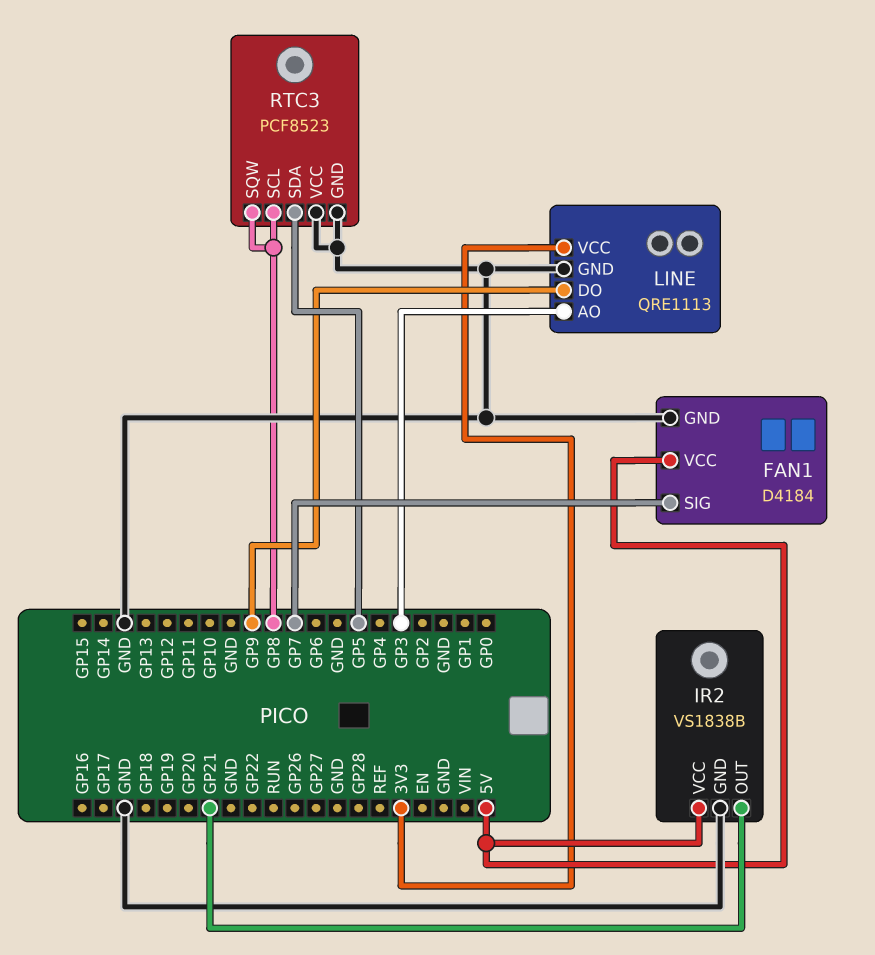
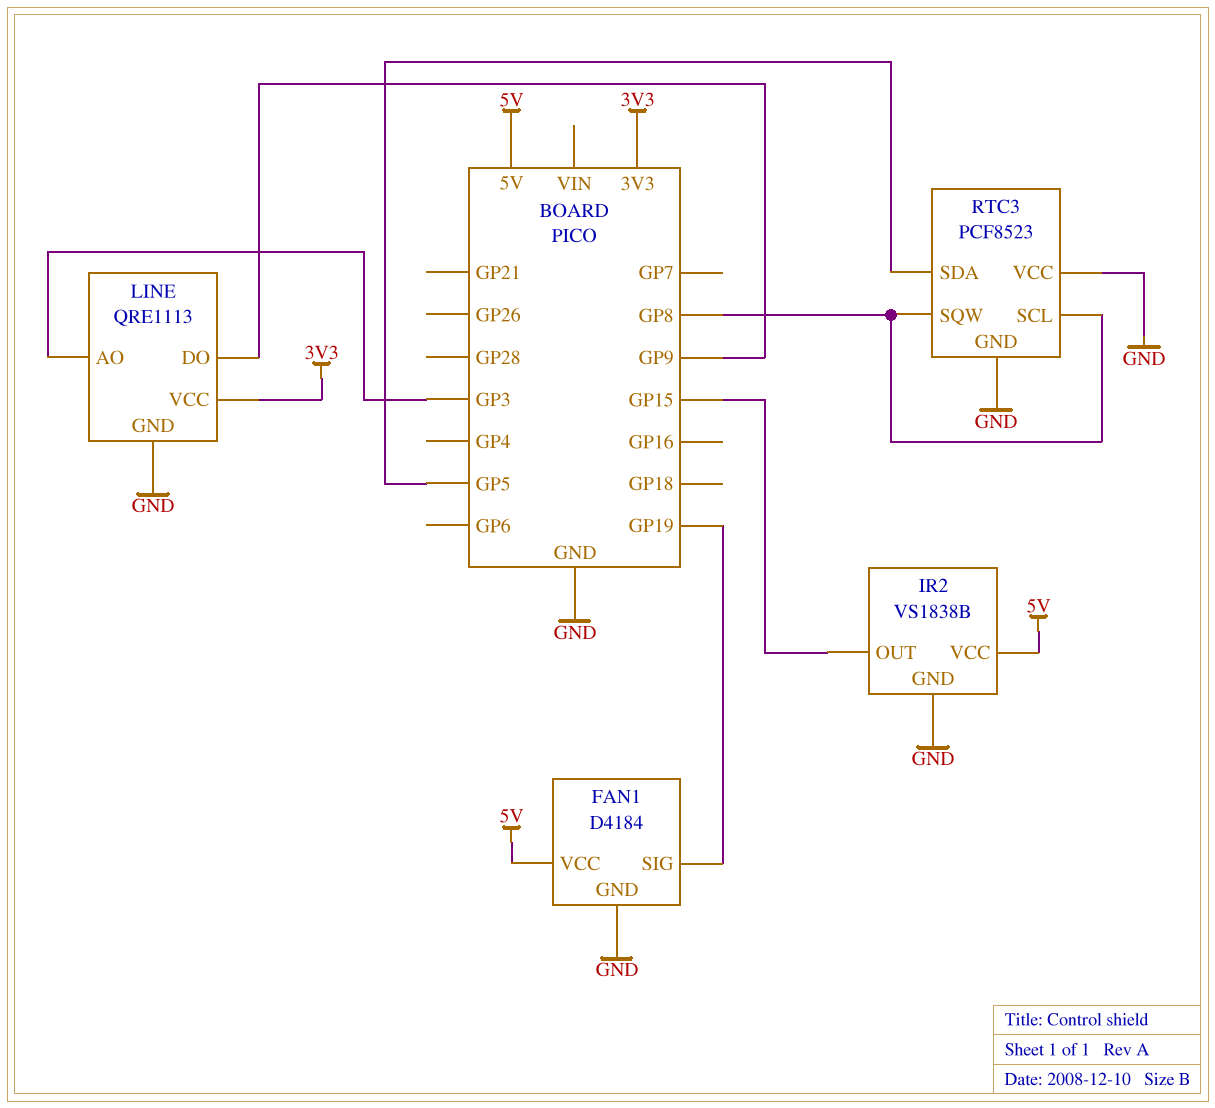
FAN1 pin SIG: GP7 -> GP19
IR2 pin OUT: GP21 -> GP15

